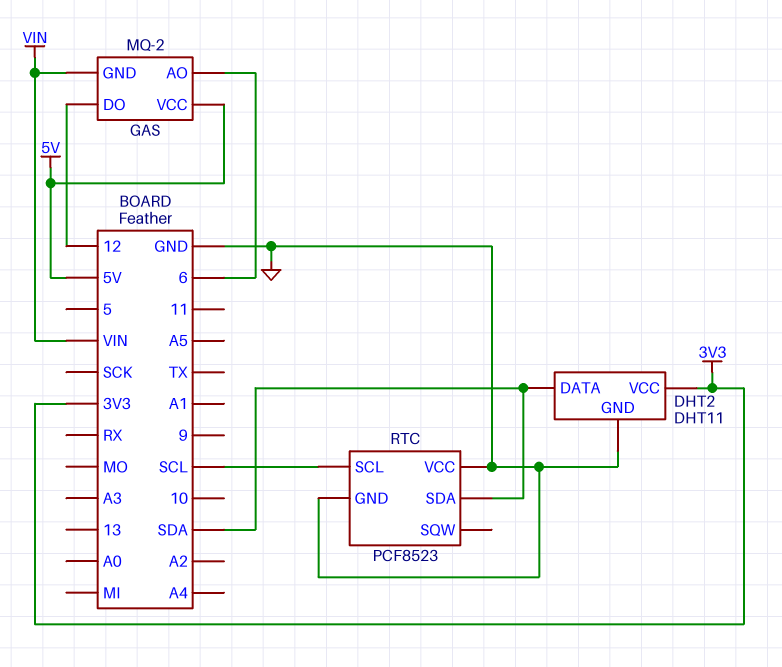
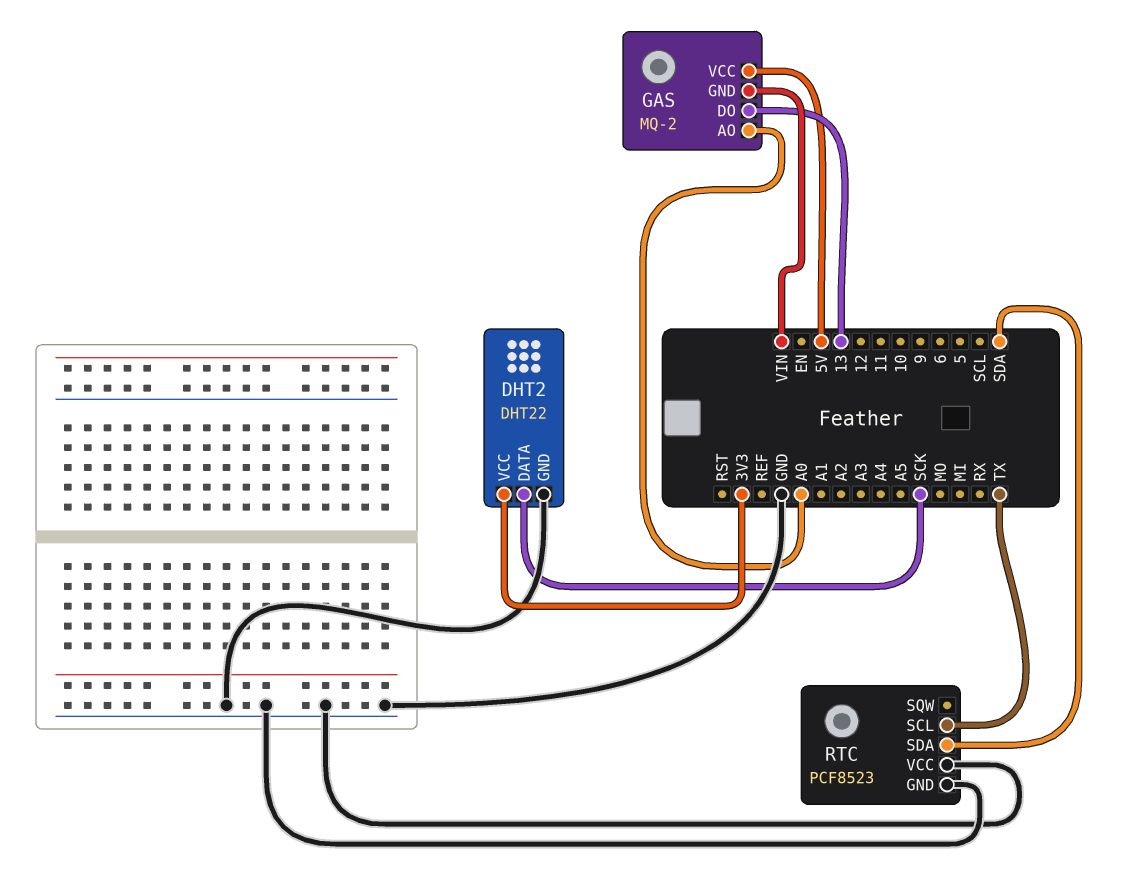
DHT2: DHT11 -> DHT22
DHT2 pin DATA: SDA -> SCK
GAS pin AO: 6 -> A0
GAS pin DO: 12 -> 13
RTC pin SCL: SCL -> TX

